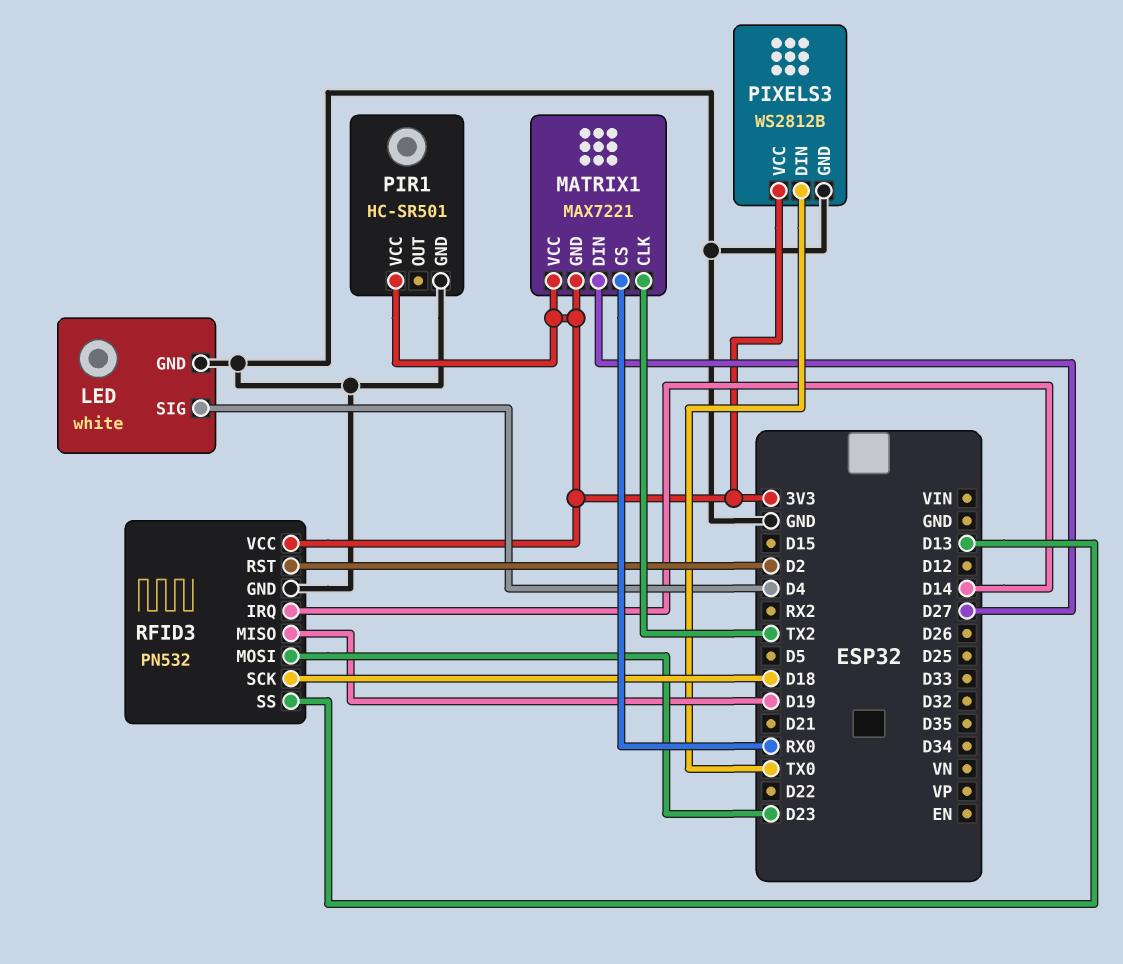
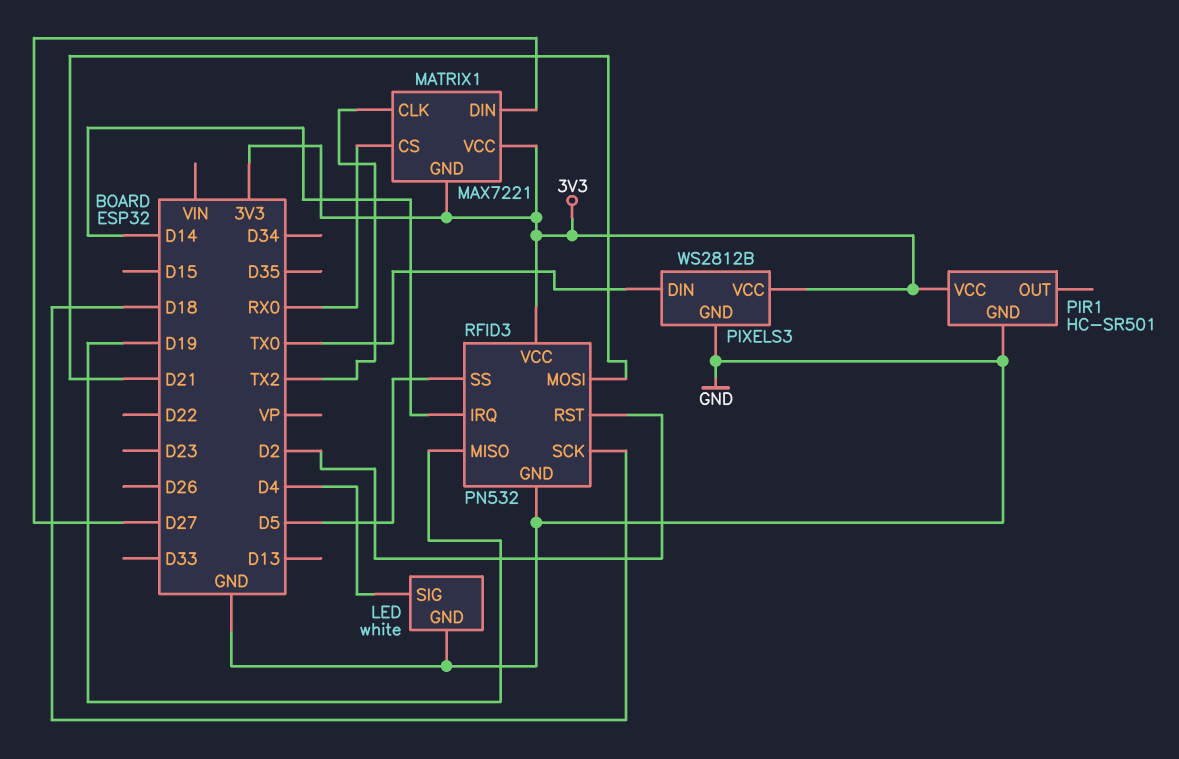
RFID3 pin MOSI: D23 -> D21
RFID3 pin SS: D13 -> D5

